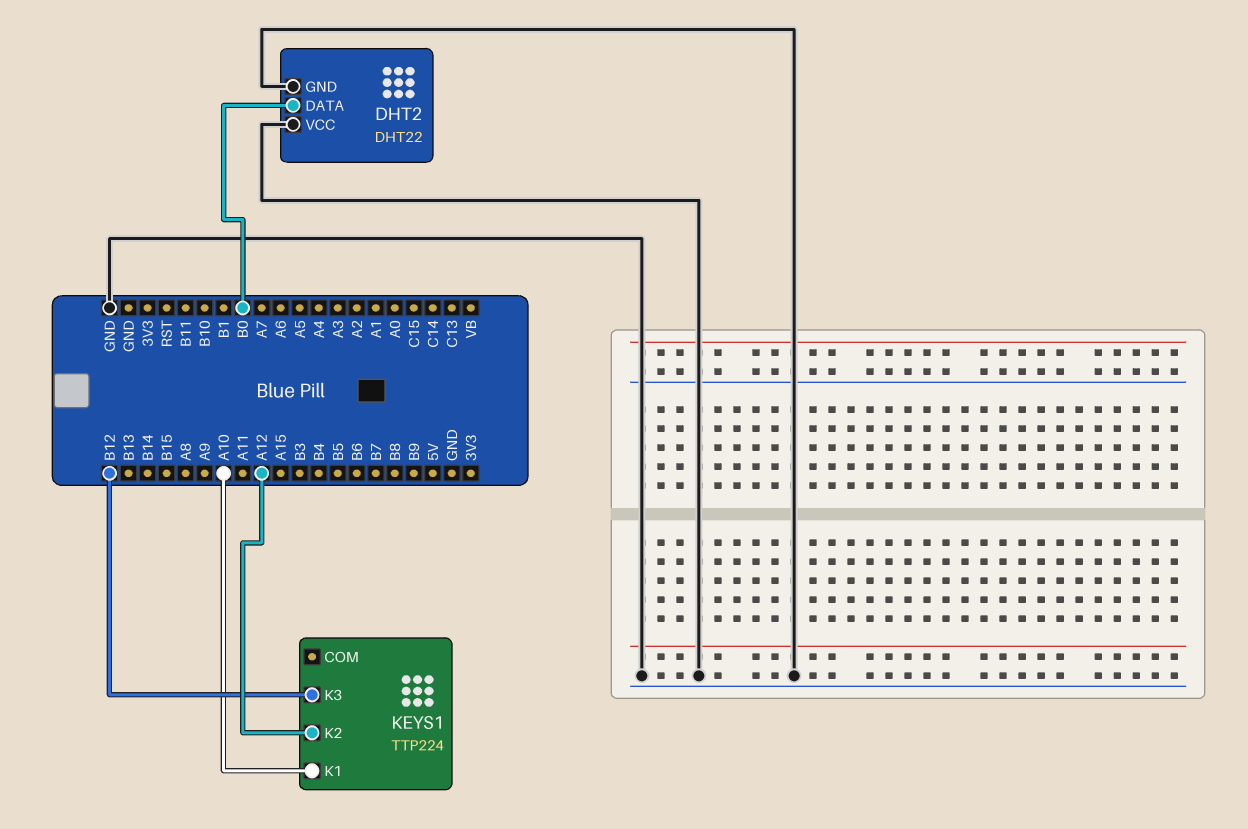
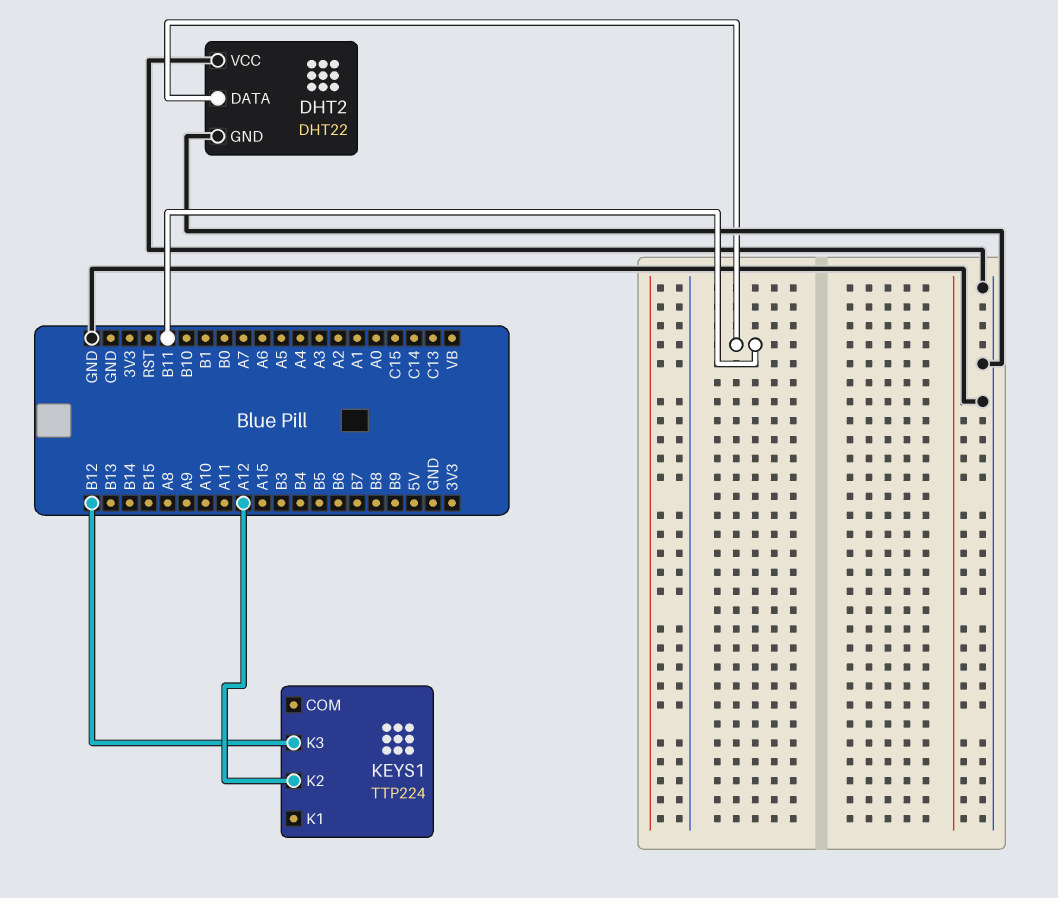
DHT2 pin DATA: B0 -> B11
KEYS1 pin K1: A10 -> none

